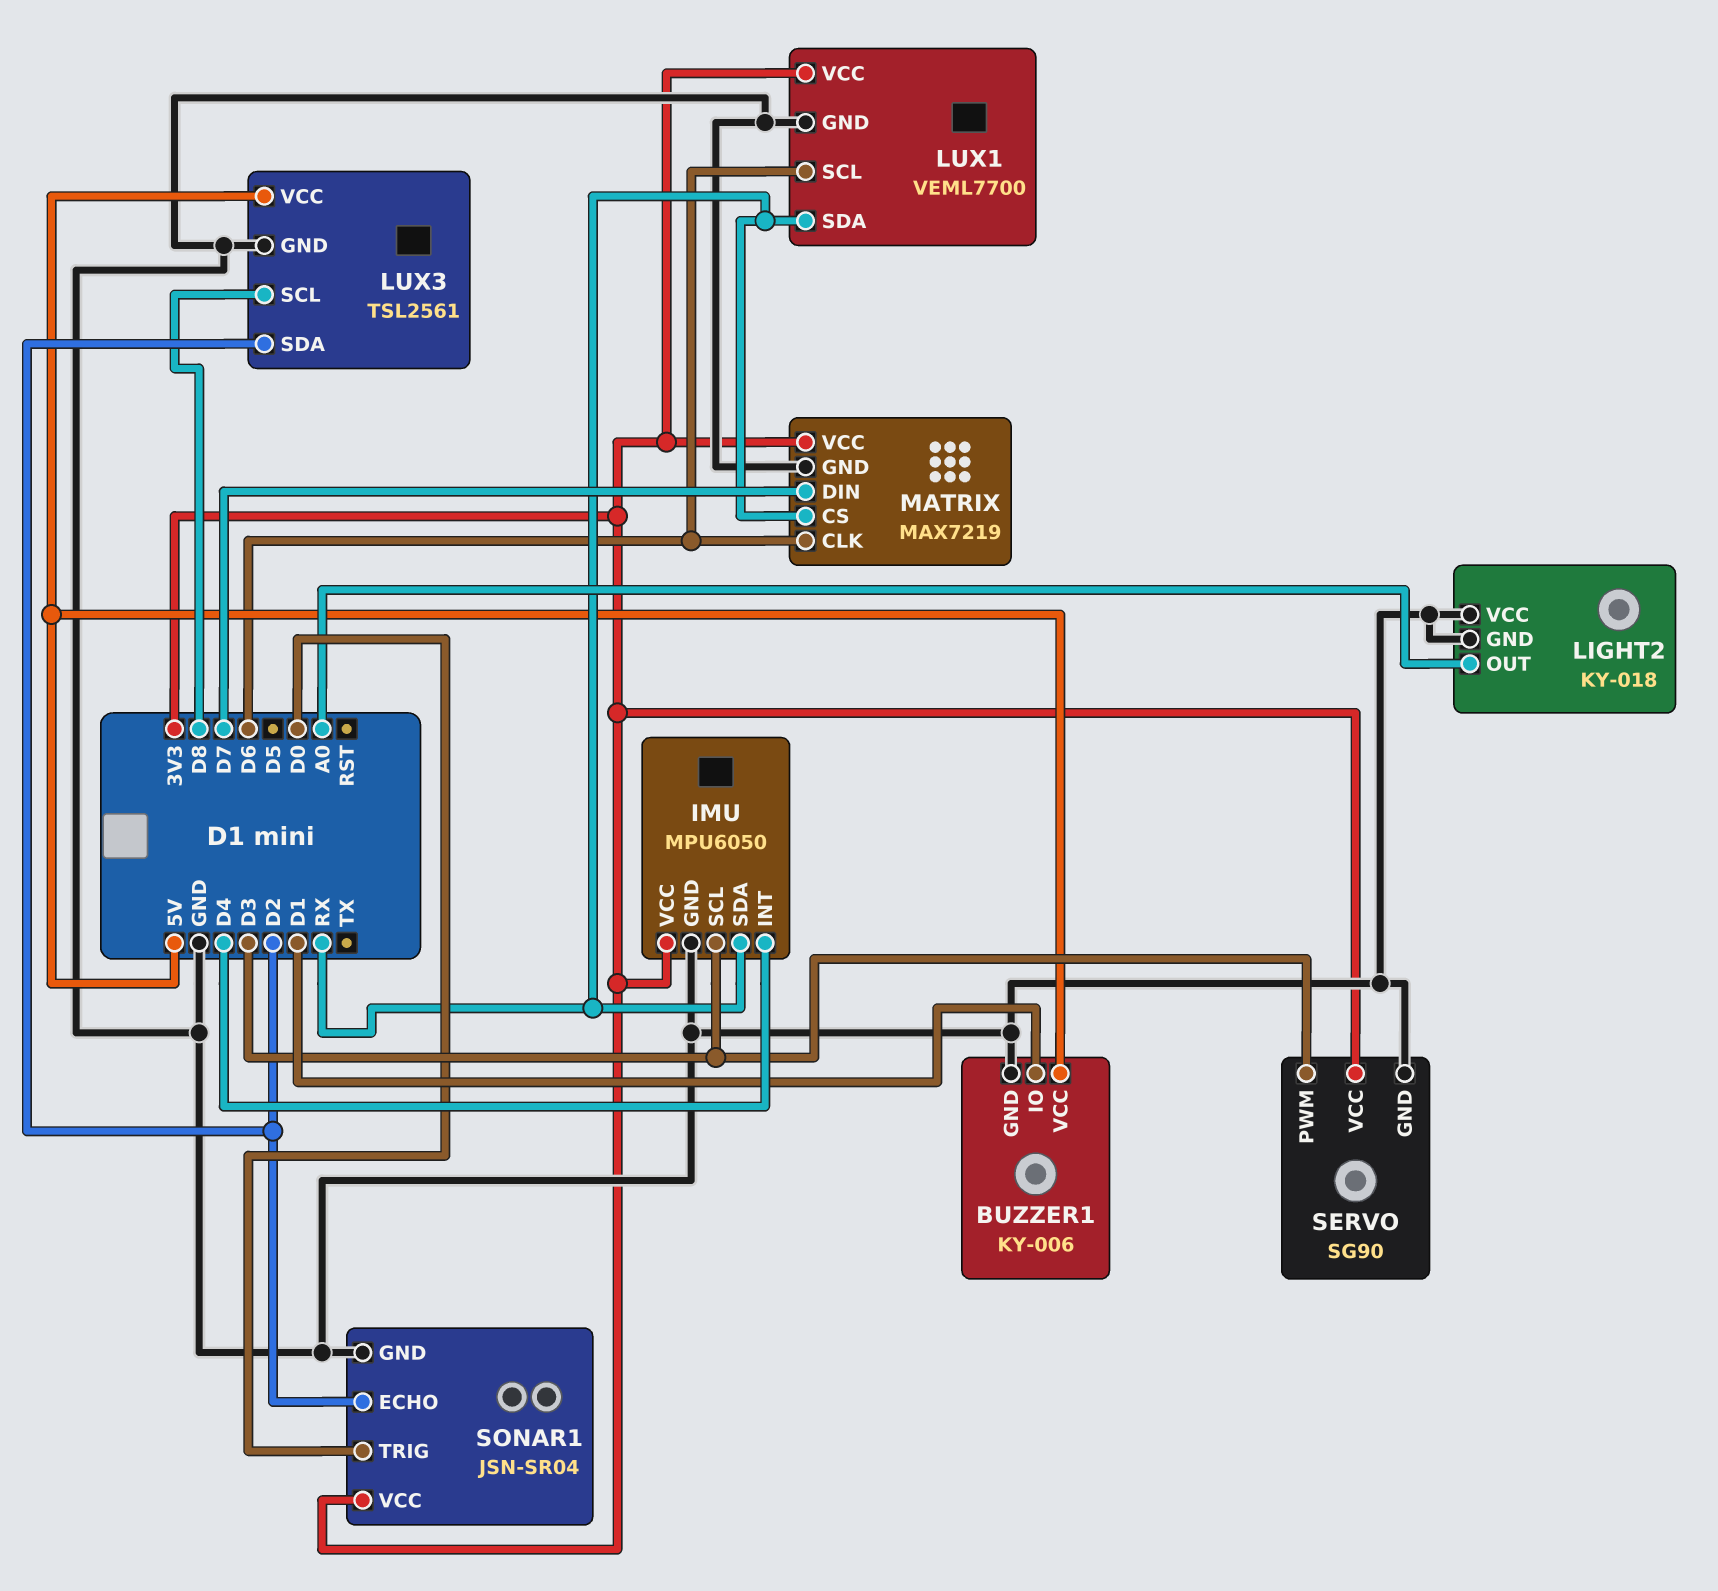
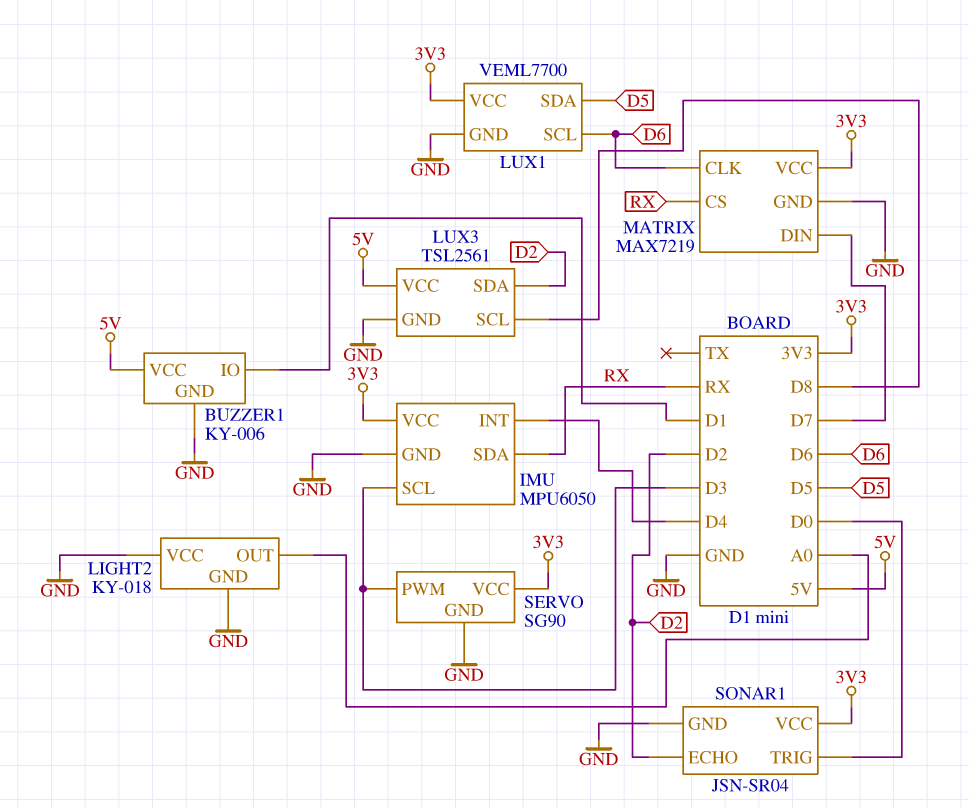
LUX1 pin SDA: RX -> D5

